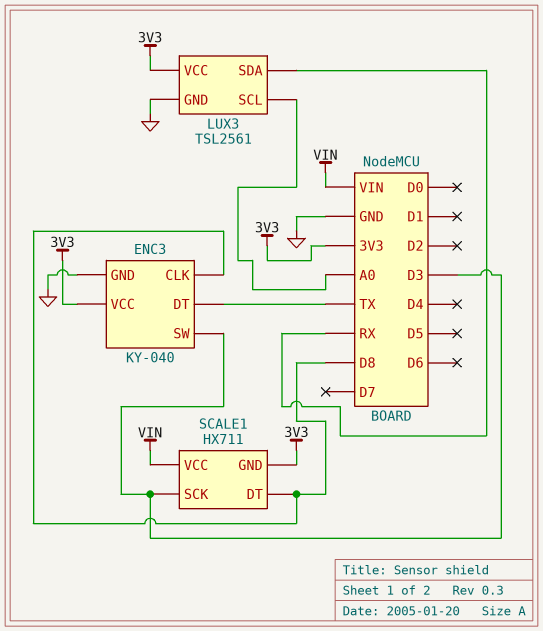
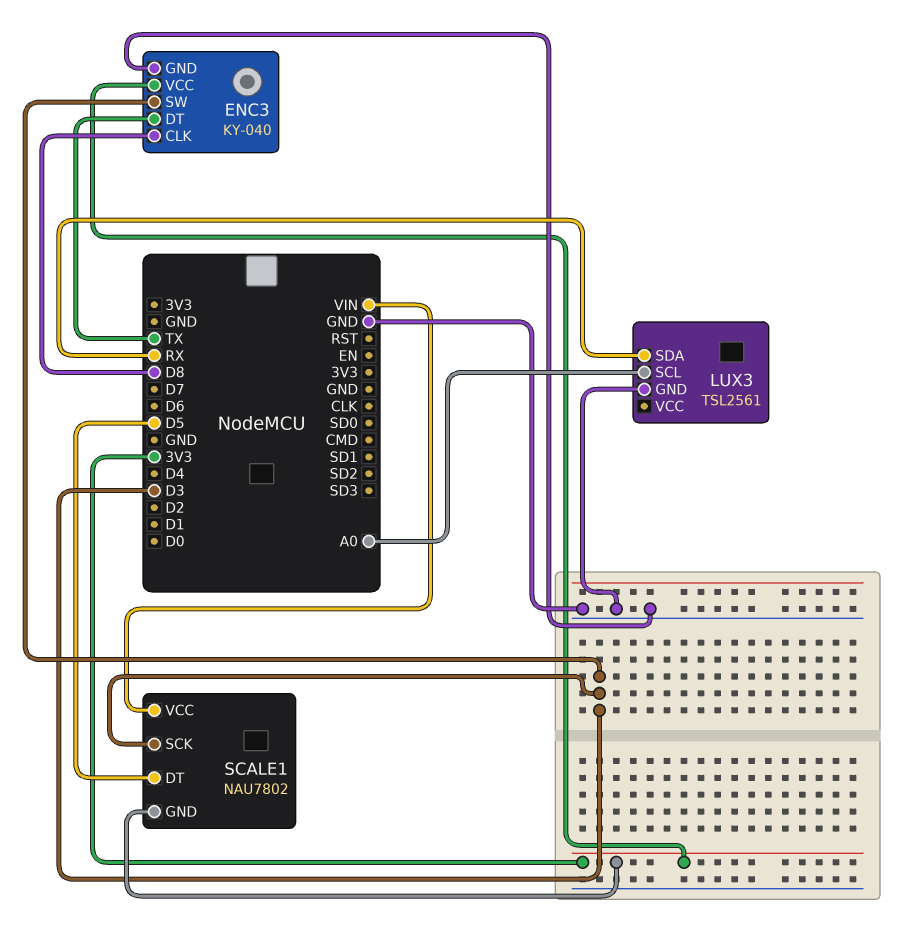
LUX3 pin VCC: 3V3 -> none
SCALE1: HX711 -> NAU7802
SCALE1 pin DT: D8 -> D5

